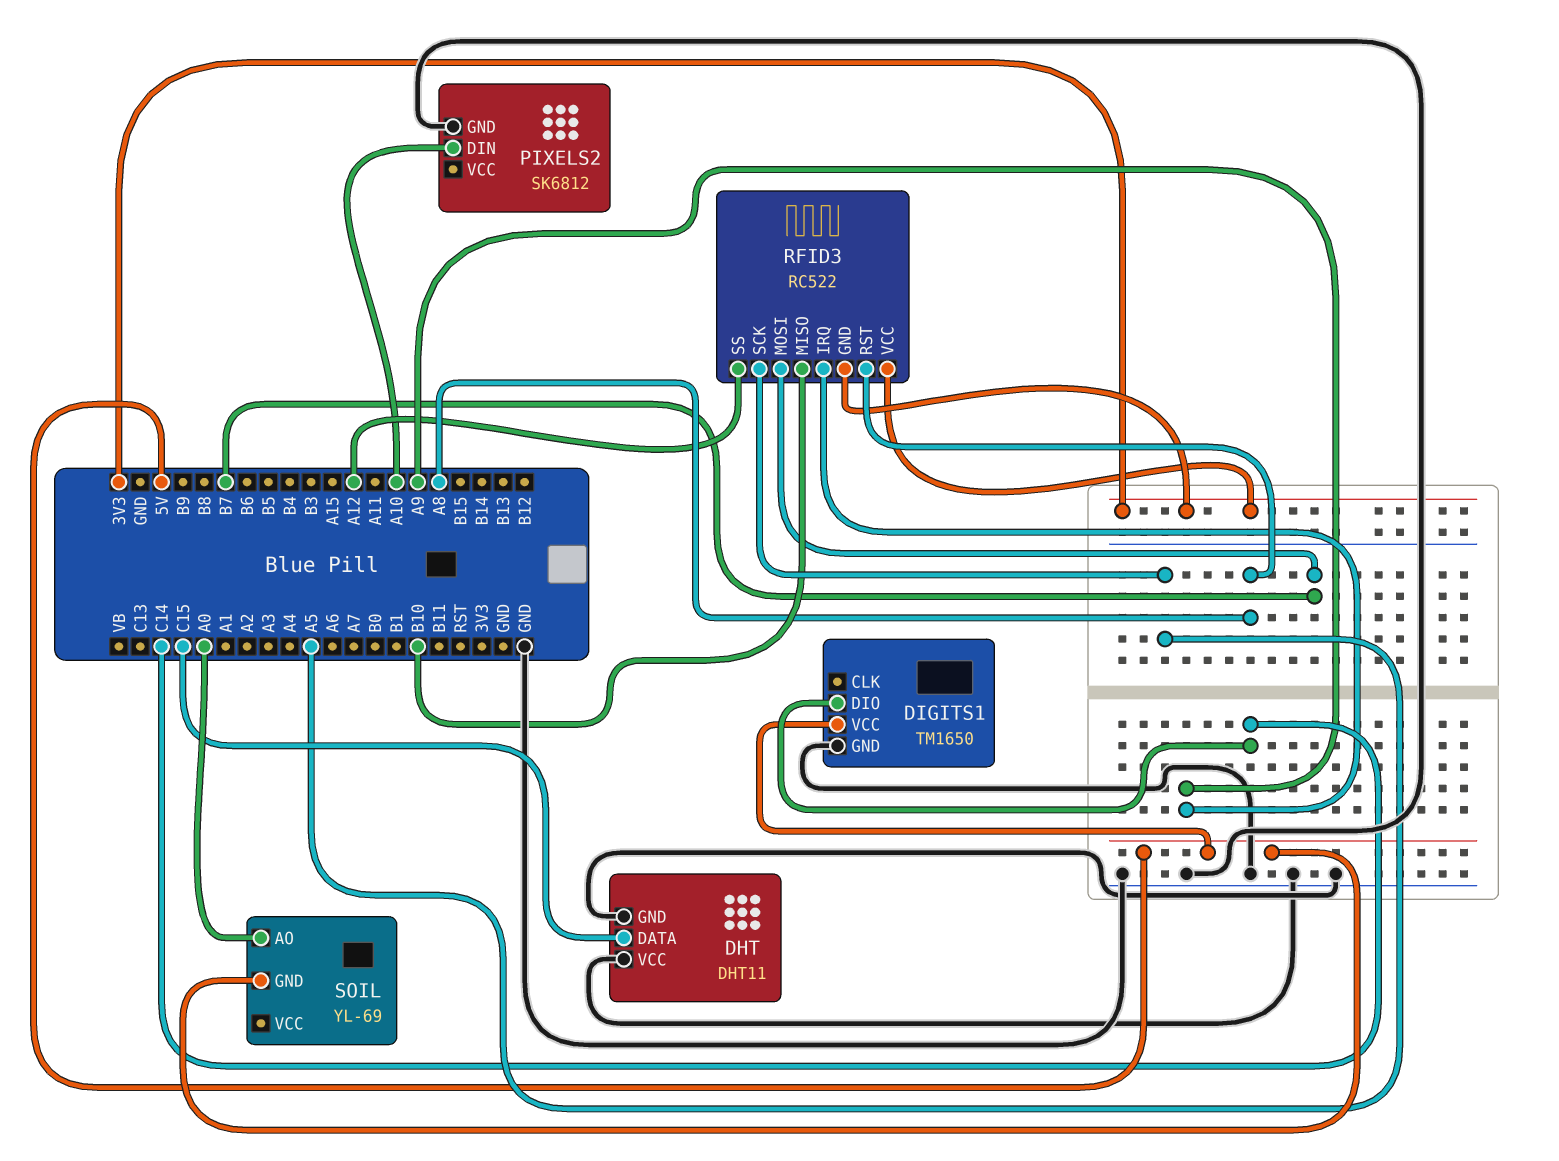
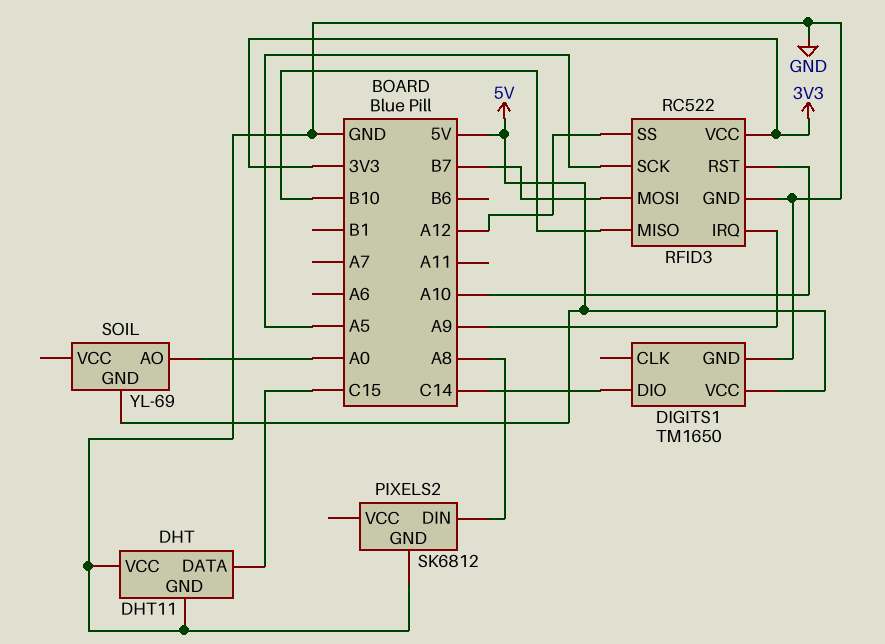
PIXELS2 pin DIN: A10 -> A8
RFID3 pin GND: 3V3 -> GND
RFID3 pin RST: A8 -> A10

